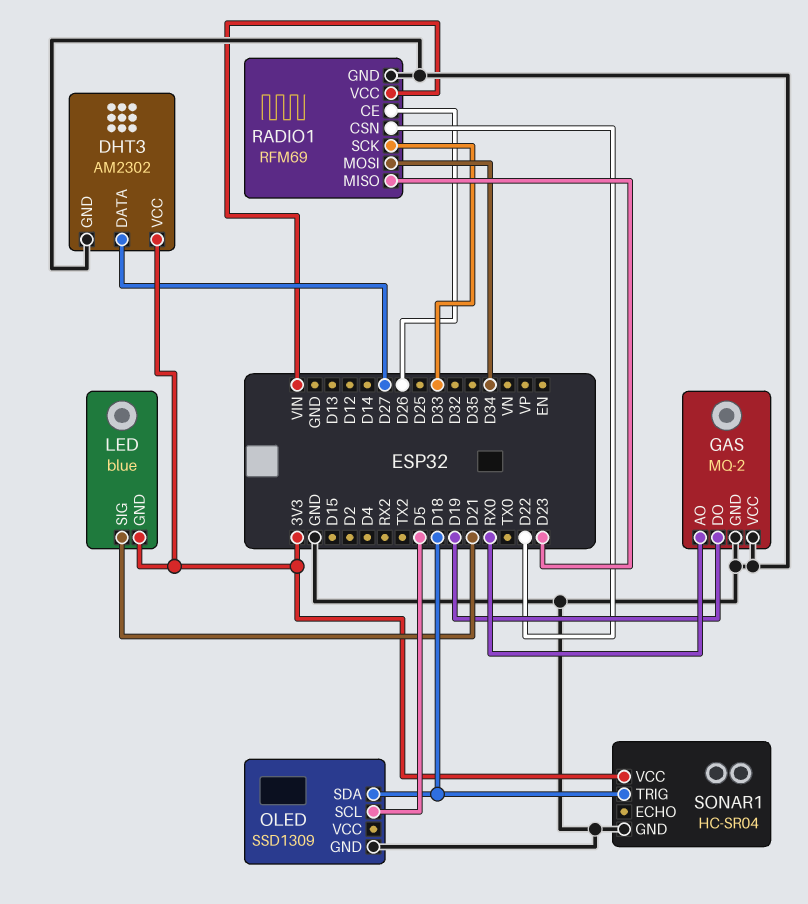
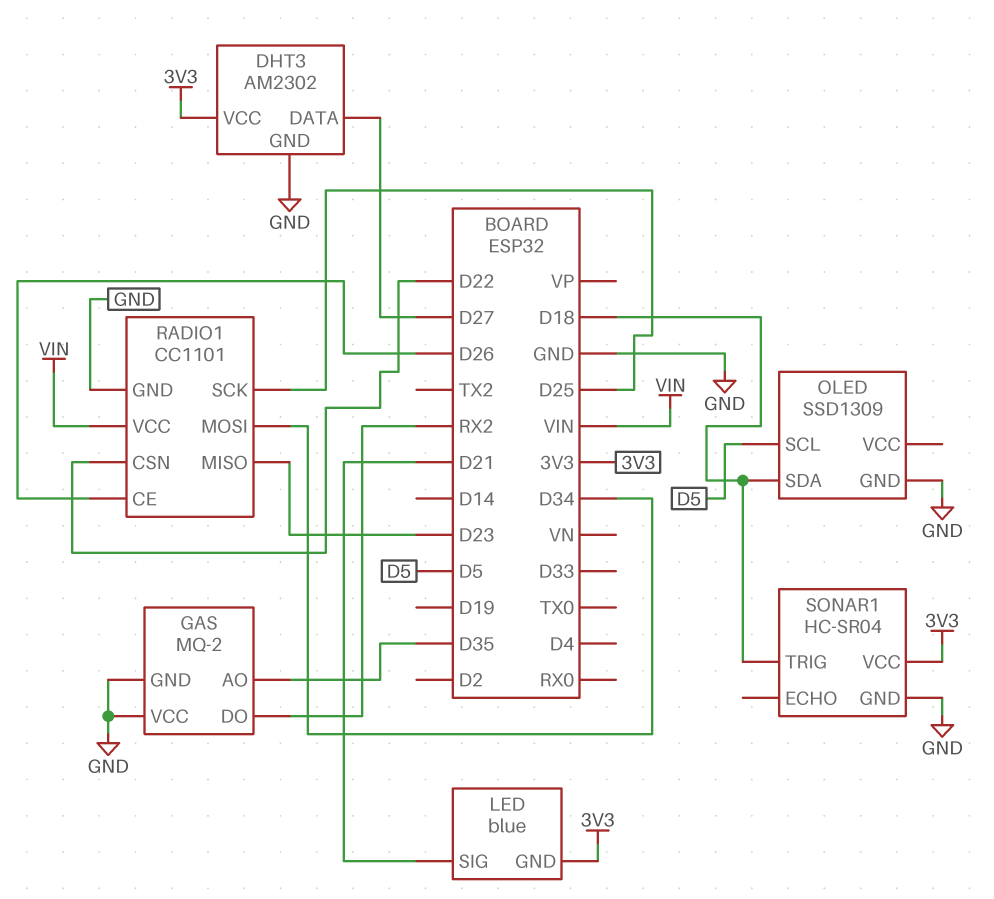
GAS pin AO: RX0 -> D35
GAS pin DO: D19 -> RX2
RADIO1: RFM69 -> CC1101
RADIO1 pin SCK: D33 -> D25

